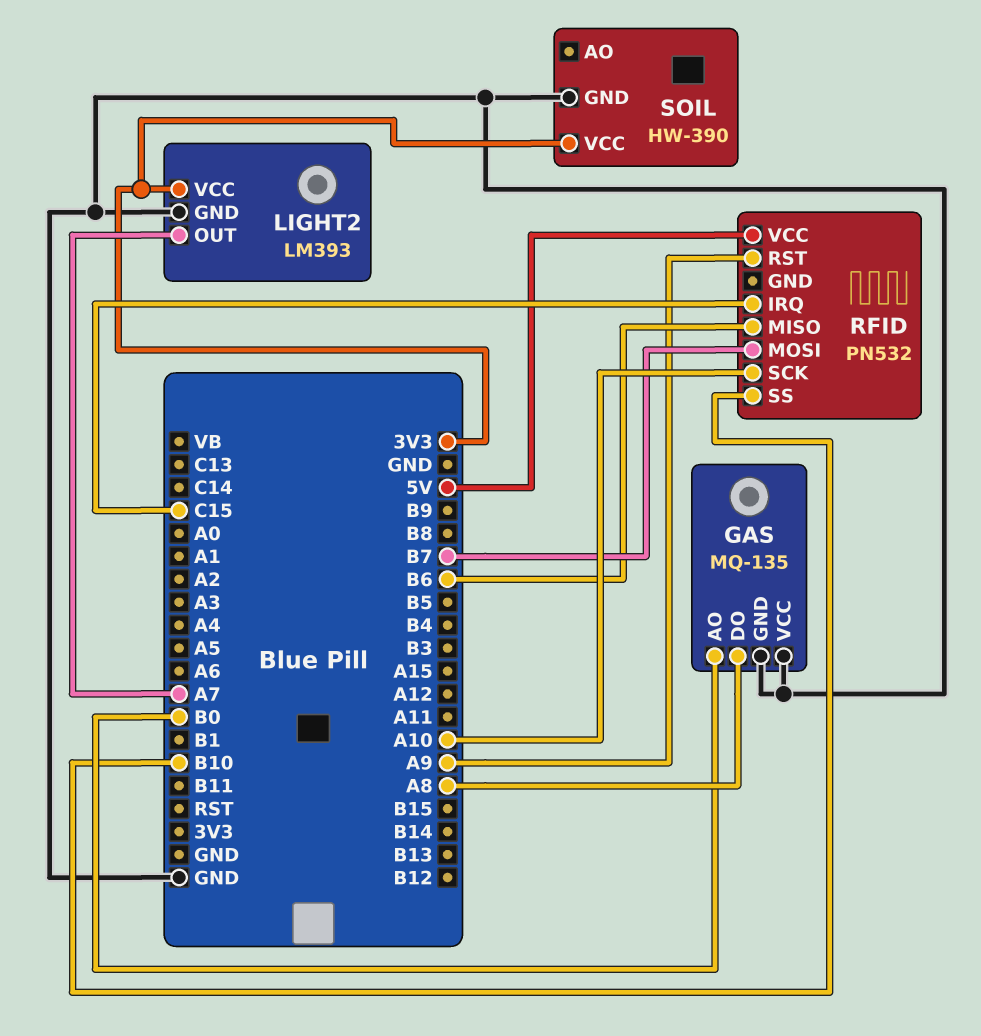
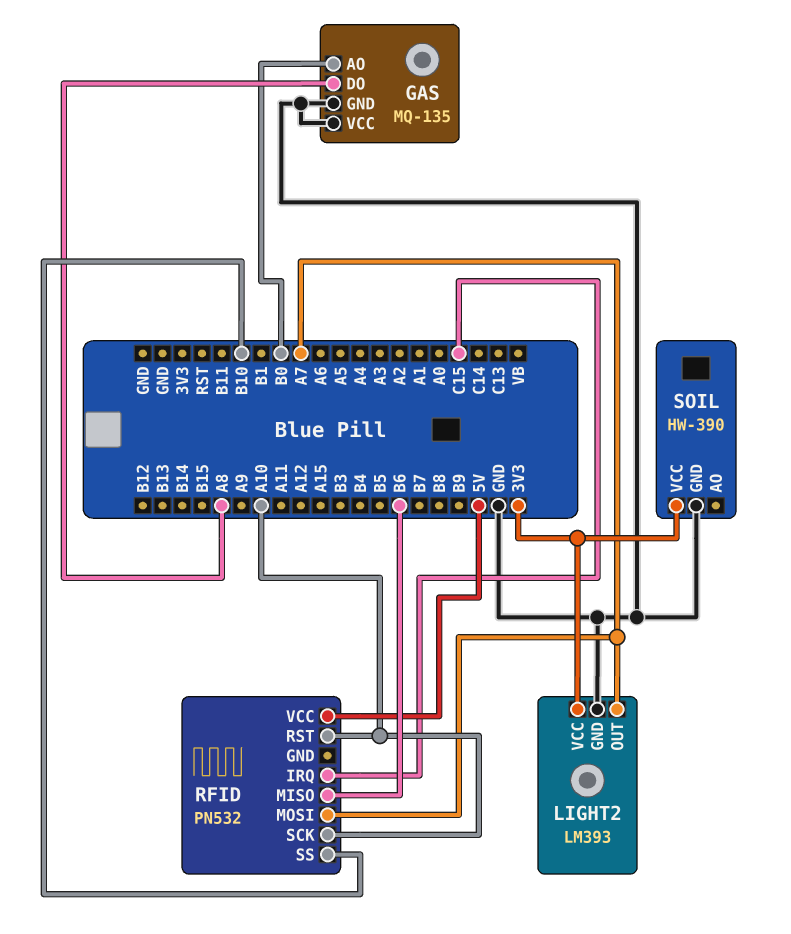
RFID pin MOSI: B7 -> A7
RFID pin RST: A9 -> A10

